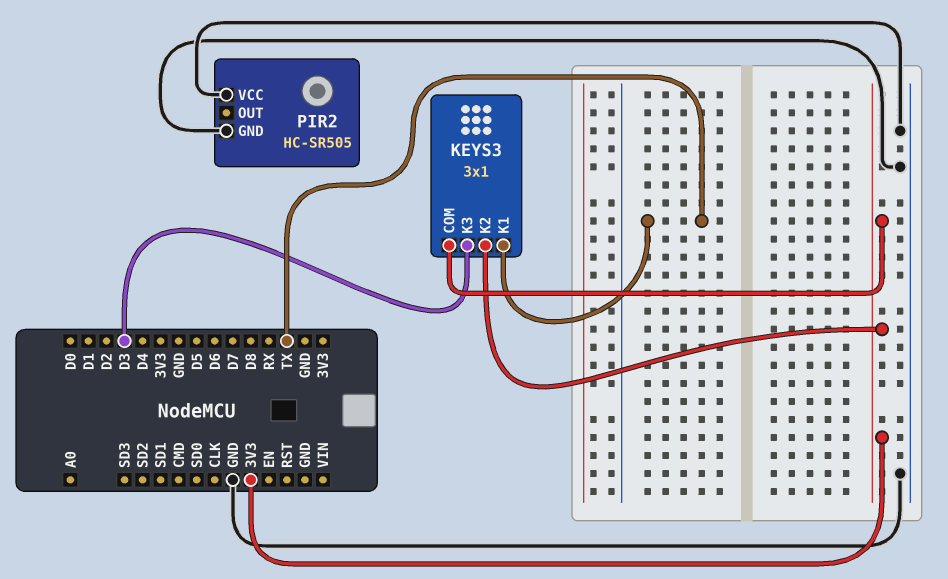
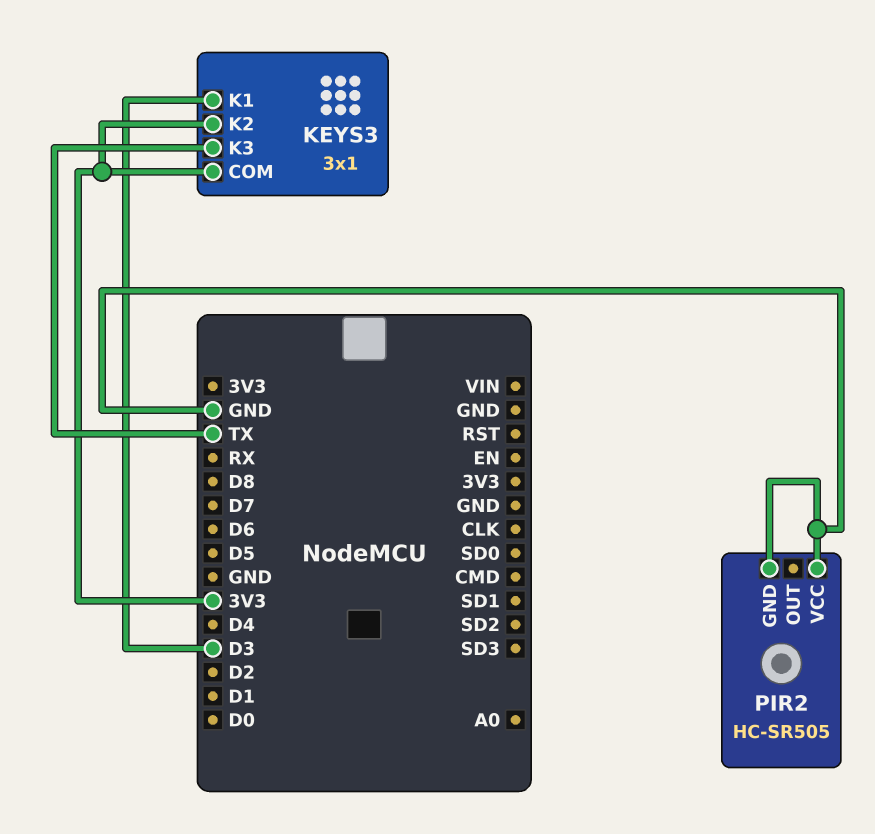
KEYS3 pin K1: TX -> D3
KEYS3 pin K3: D3 -> TX

